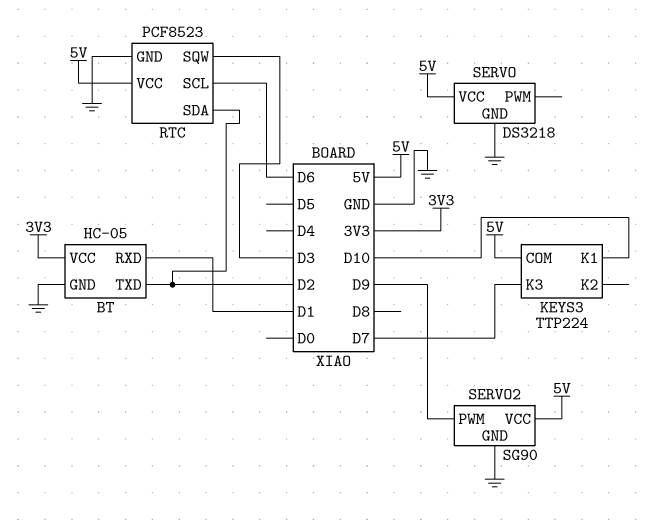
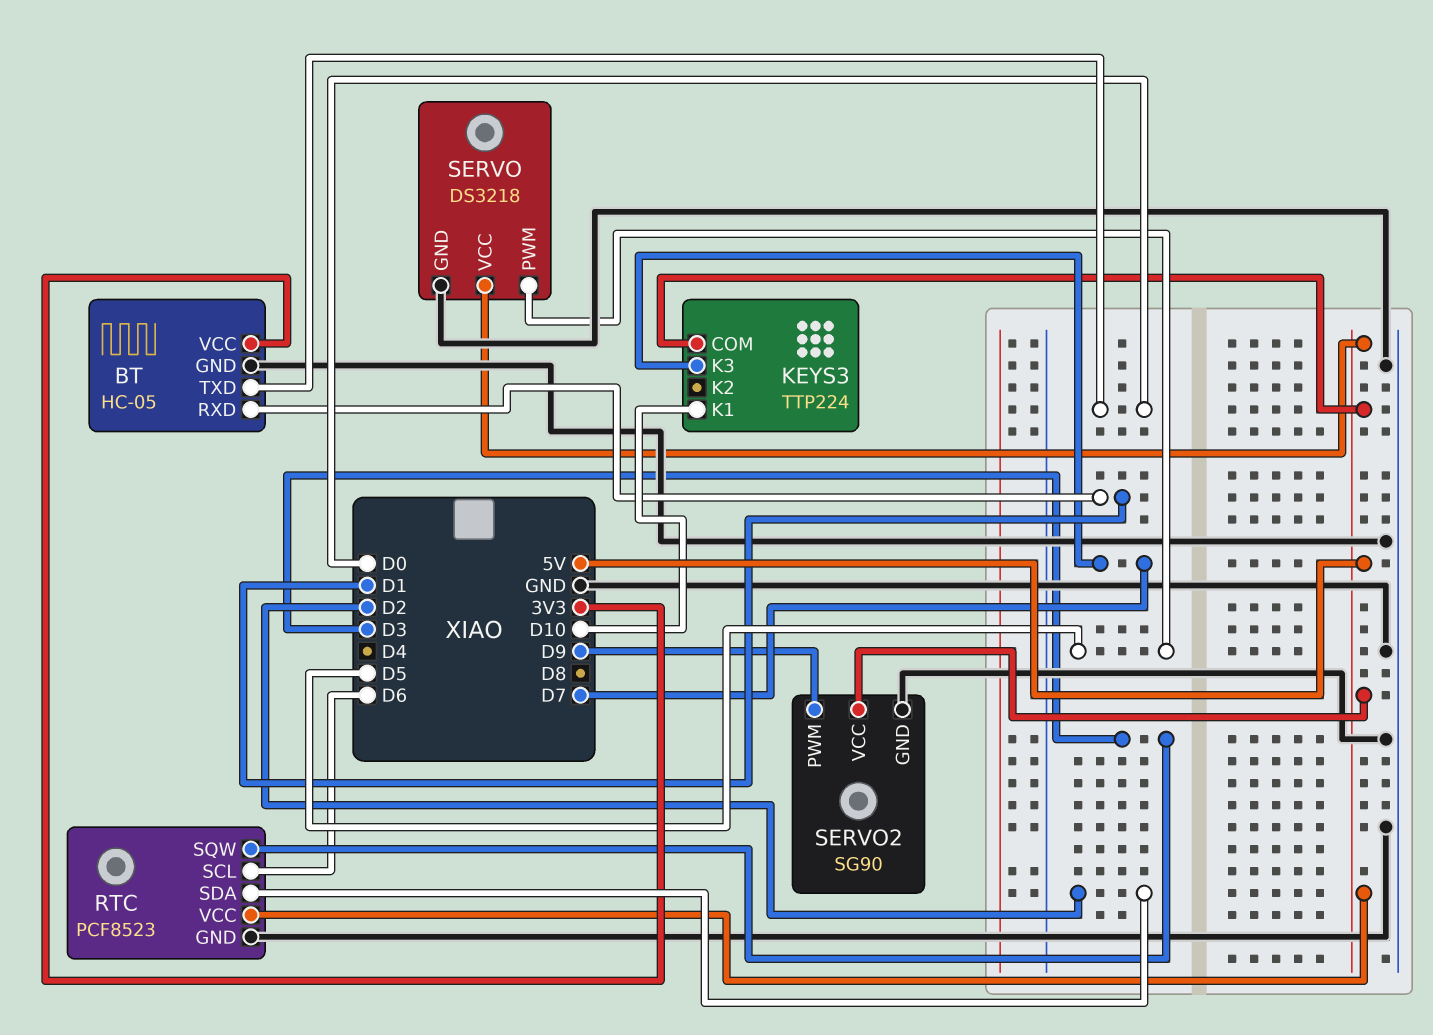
BT pin TXD: D2 -> D0
SERVO pin PWM: none -> D5

